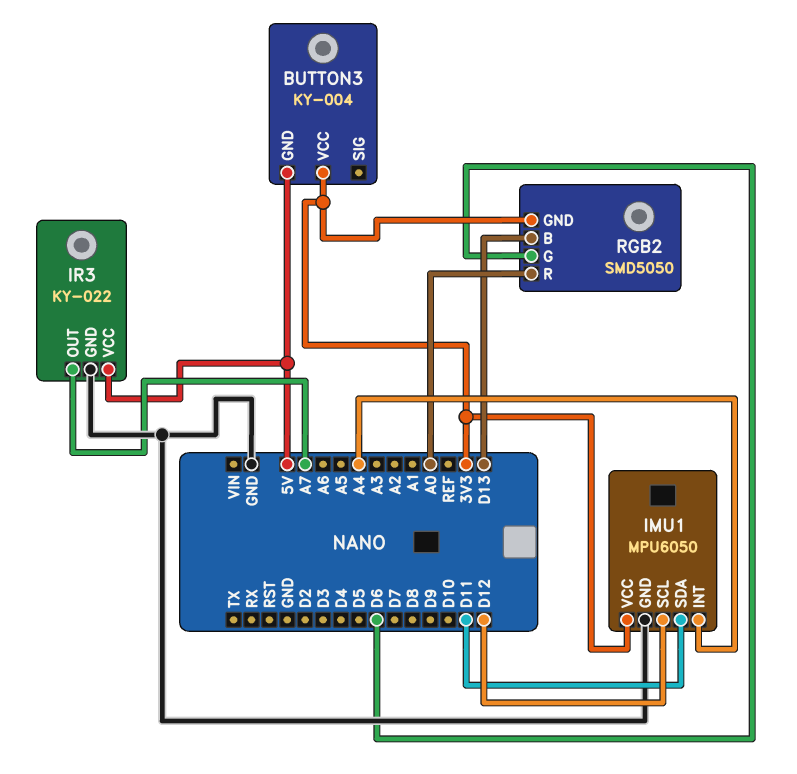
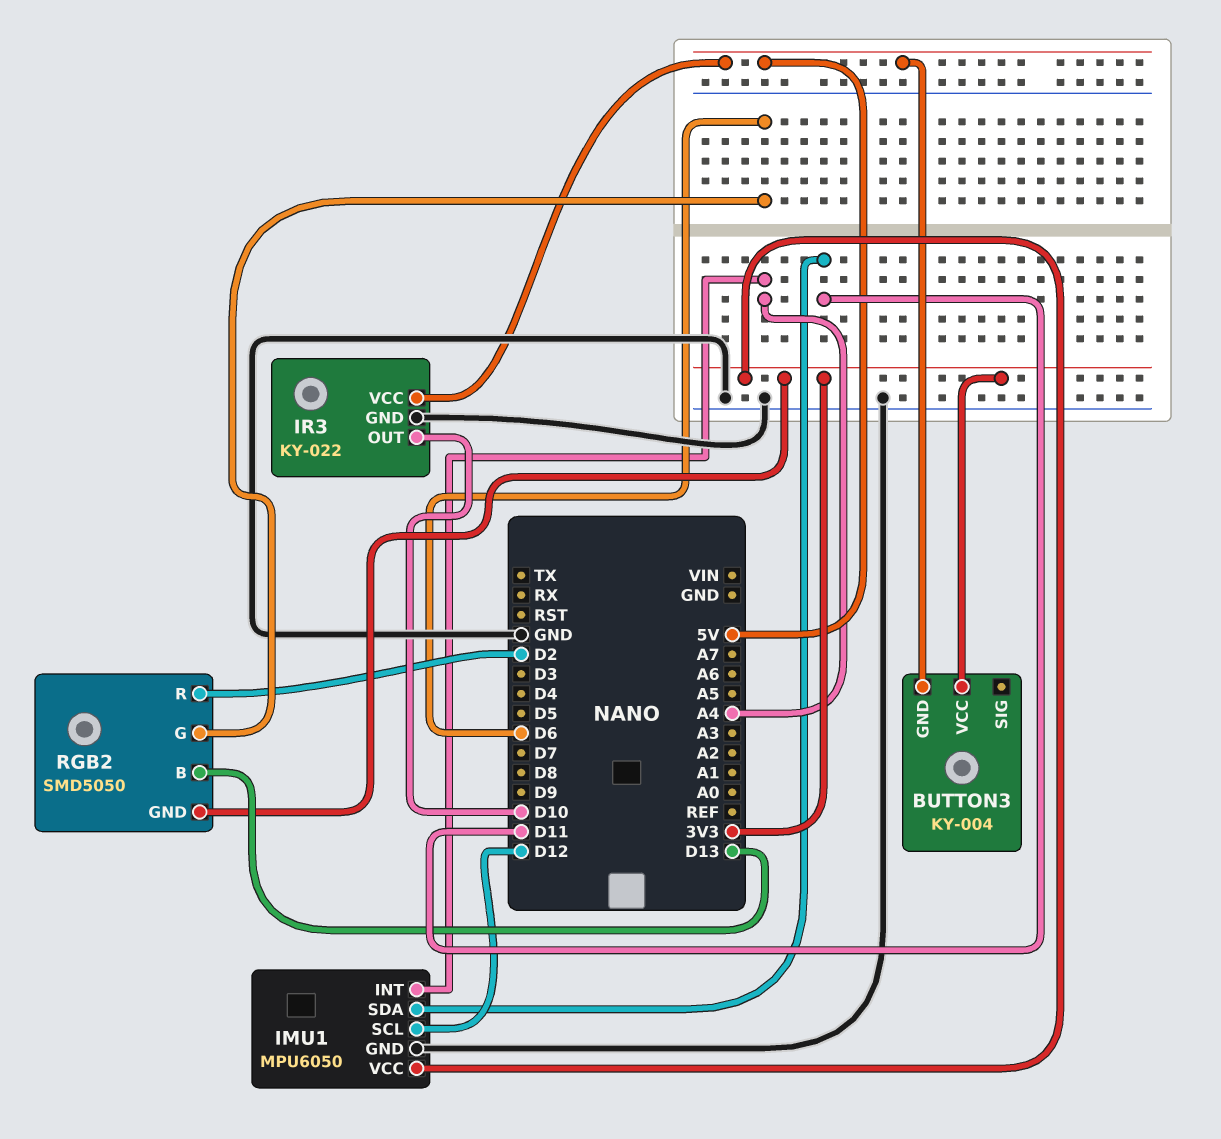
IR3 pin OUT: A7 -> D10
RGB2 pin R: A0 -> D2

